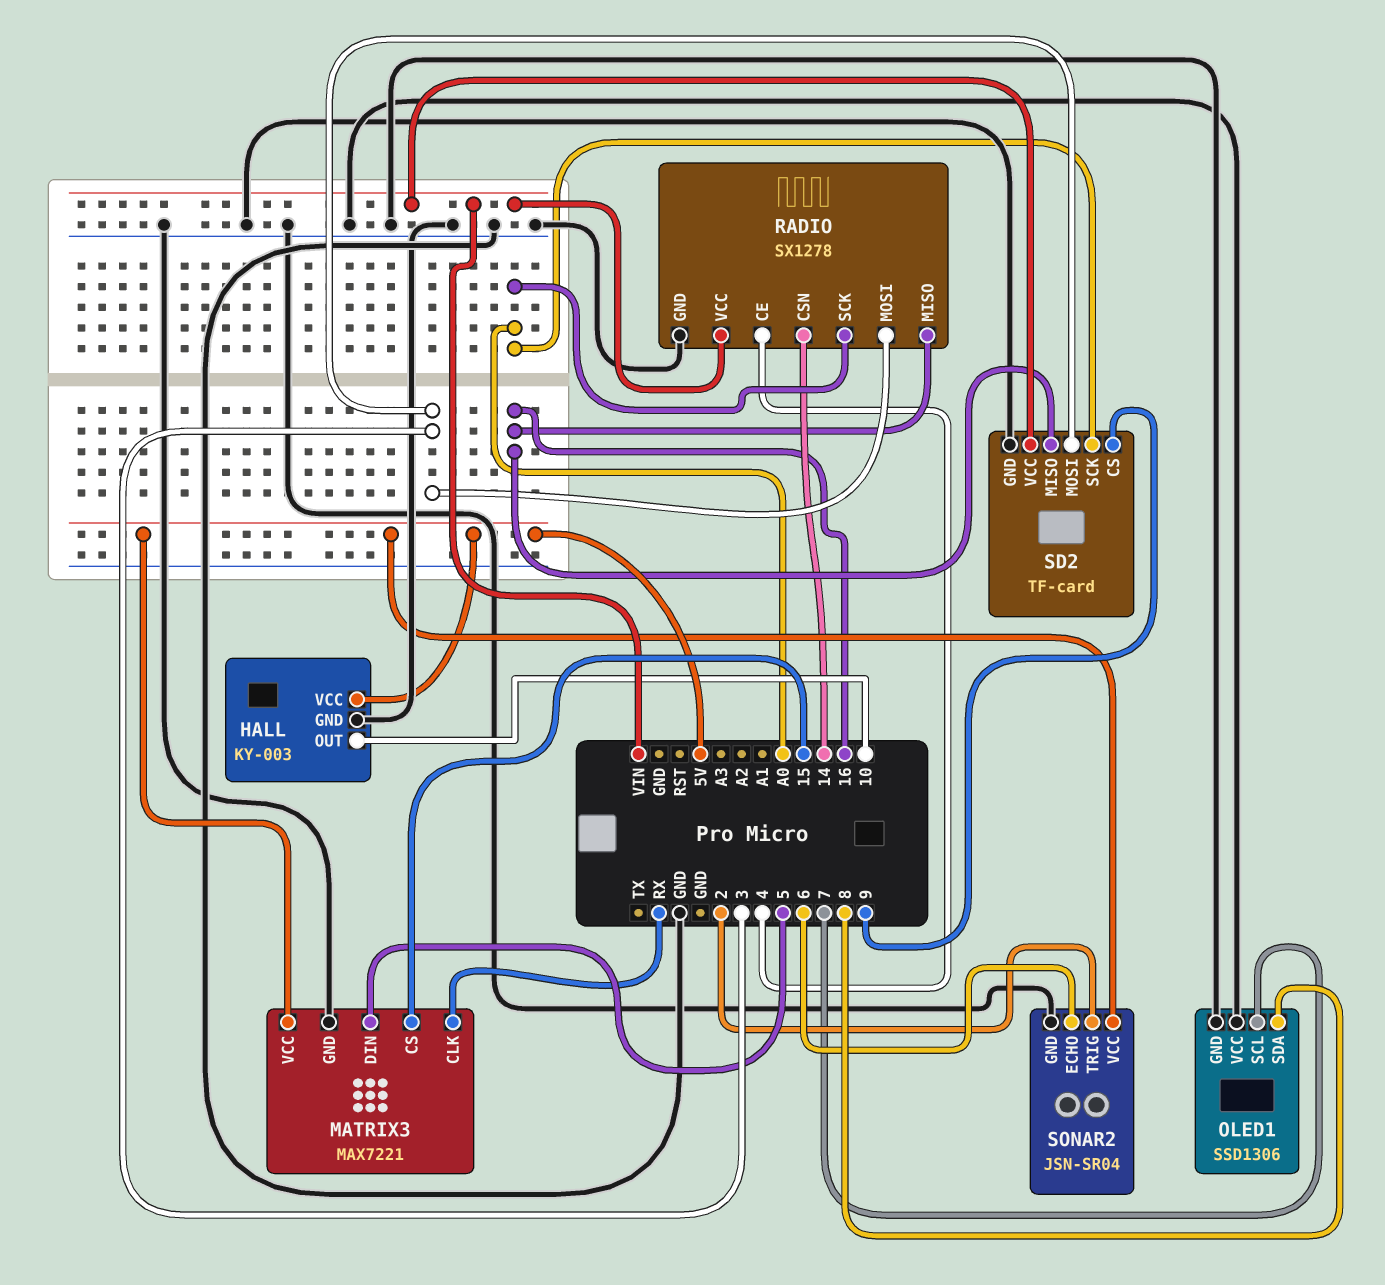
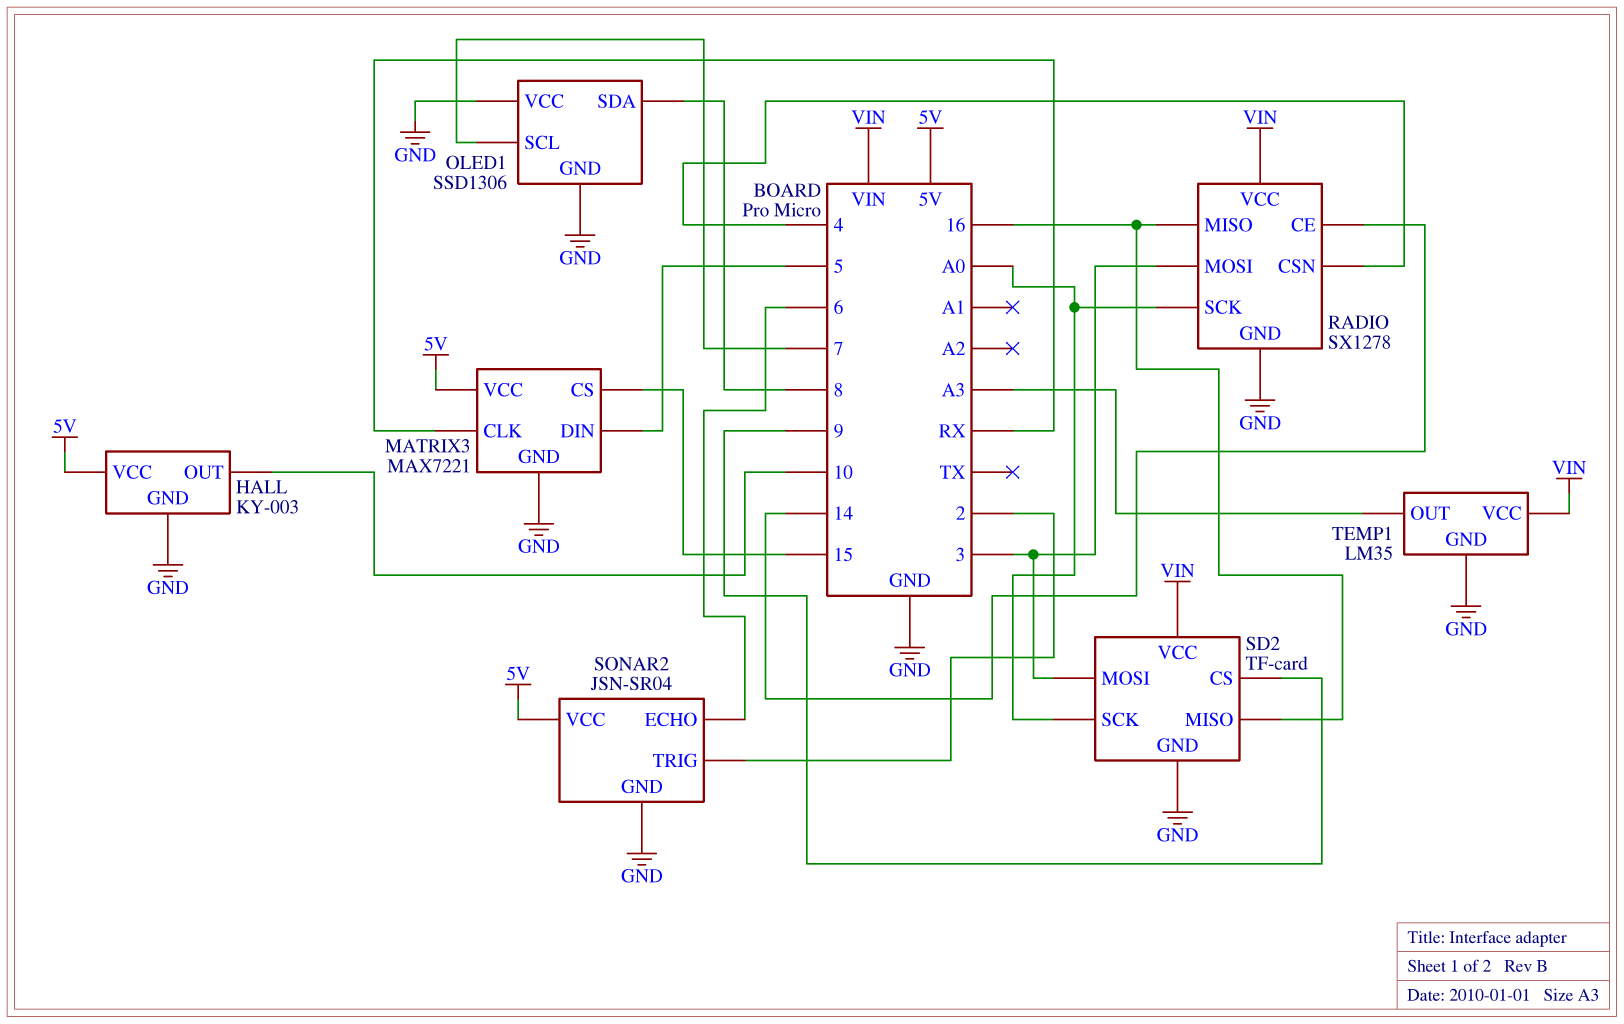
RADIO pin CE: 4 -> 14
RADIO pin CSN: 14 -> 4
TEMP1: none -> LM35
TEMP1 pin GND: none -> GND
TEMP1 pin OUT: none -> A3
TEMP1 pin VCC: none -> VIN

